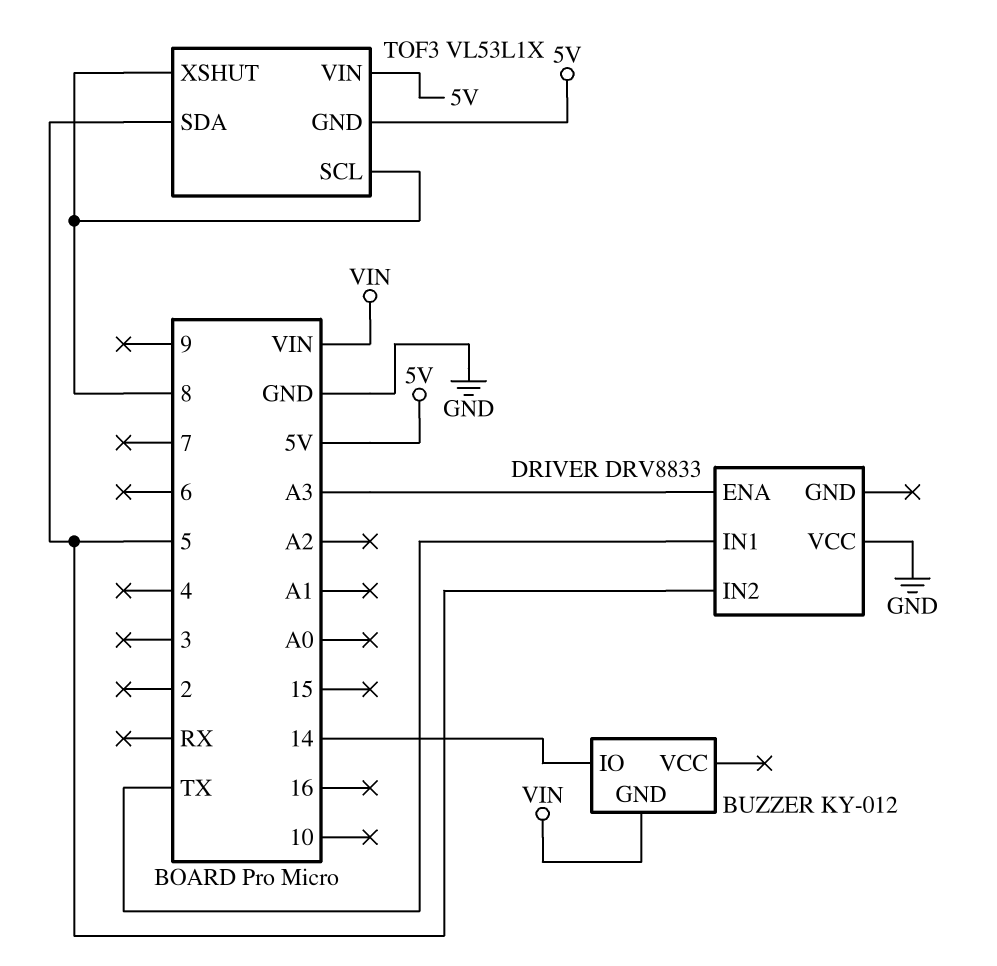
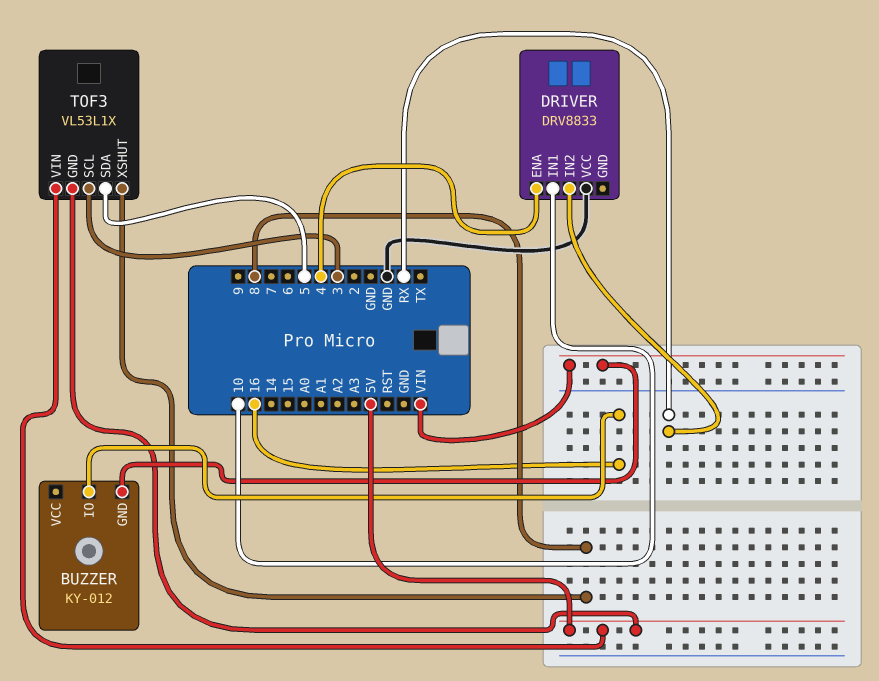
BUZZER pin IO: 14 -> 16
DRIVER pin ENA: A3 -> 4
DRIVER pin IN1: TX -> 10
DRIVER pin IN2: 5 -> RX
TOF3 pin SCL: 8 -> 3

